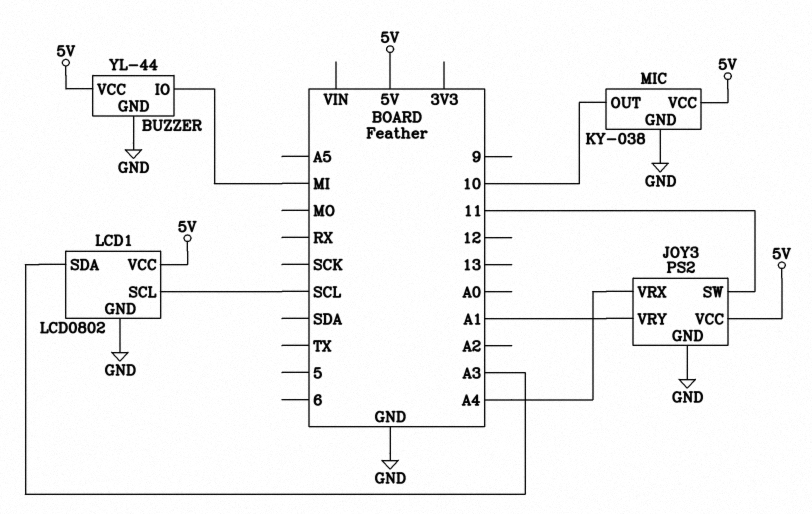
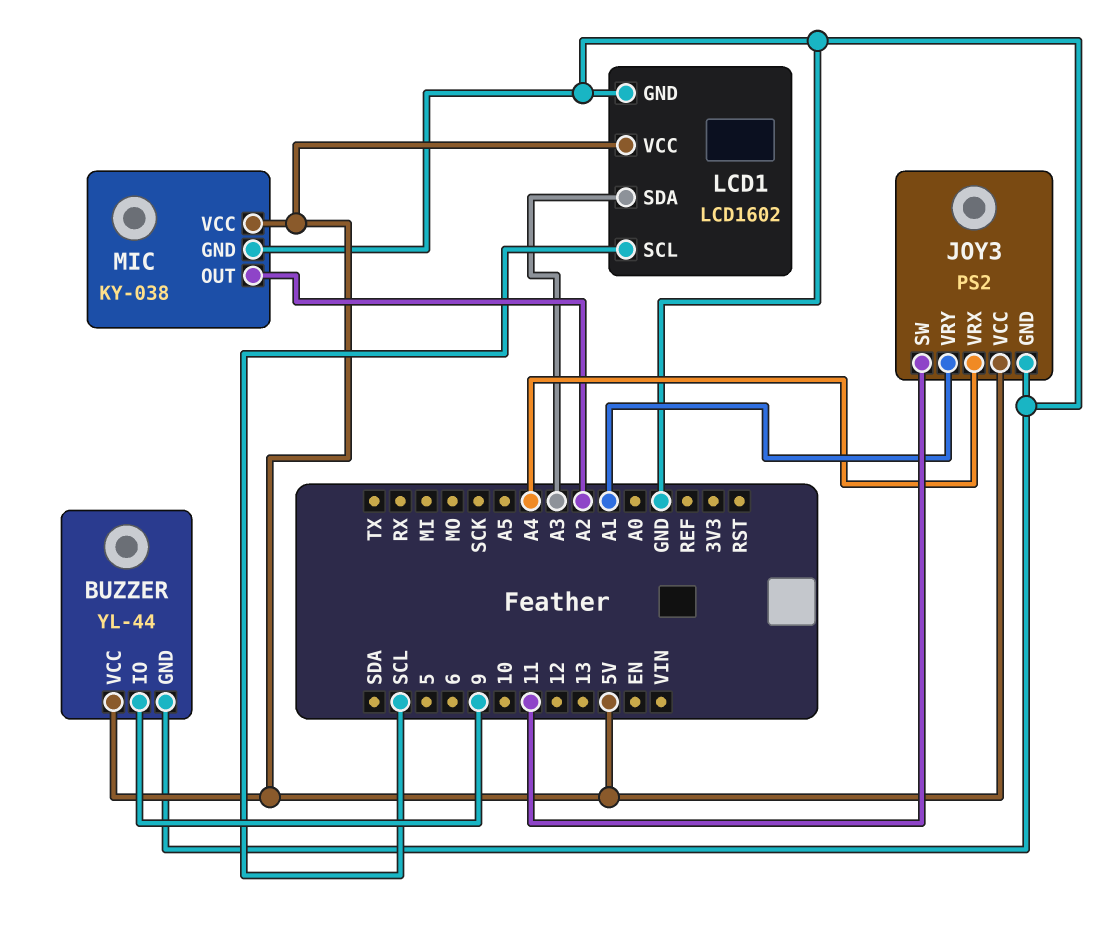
BUZZER pin IO: MI -> 9
LCD1: LCD0802 -> LCD1602
MIC pin OUT: 10 -> A2

